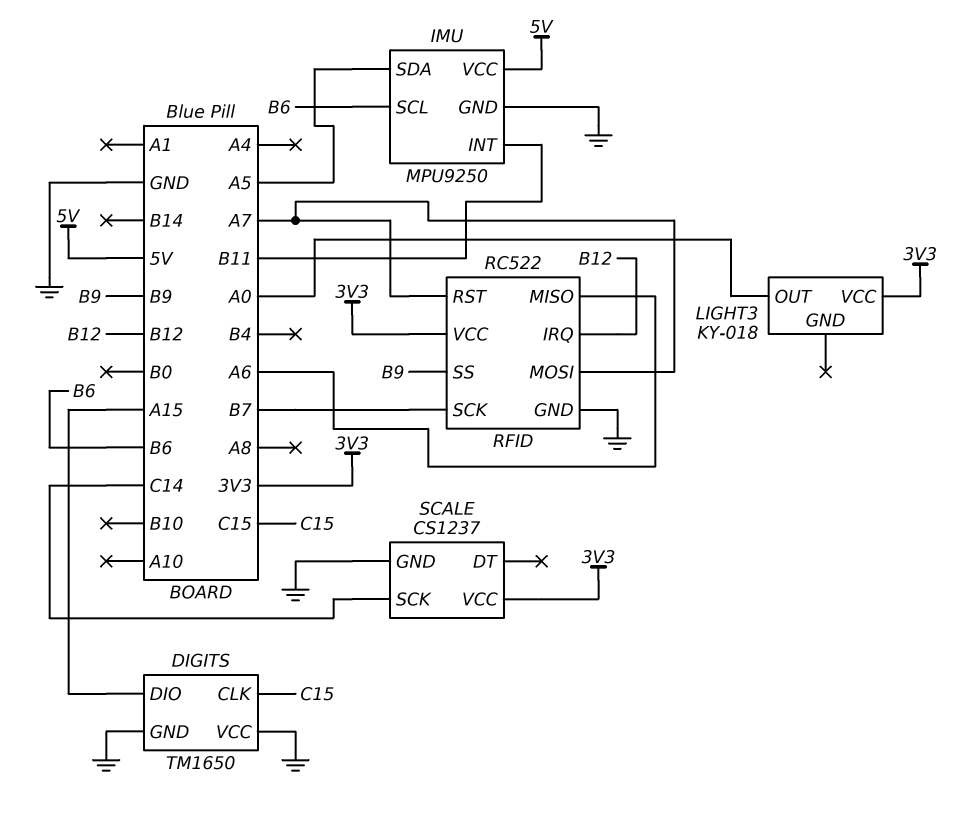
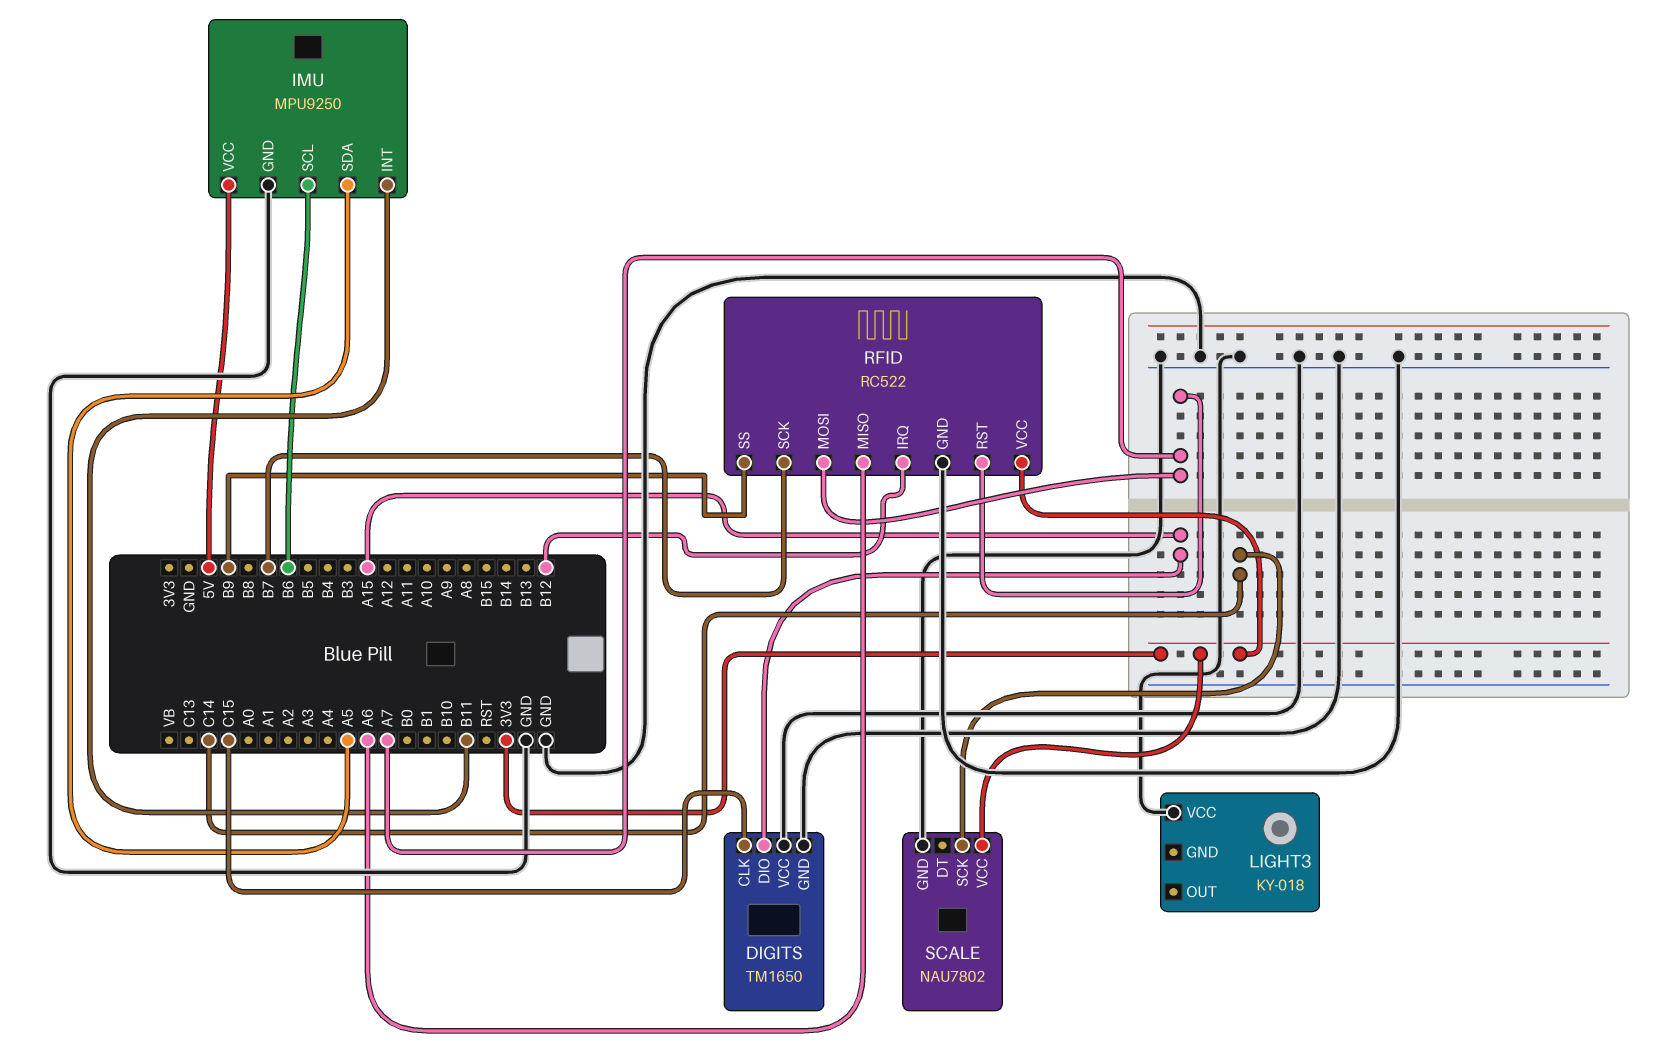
LIGHT3 pin OUT: A0 -> none
LIGHT3 pin VCC: 3V3 -> GND
SCALE: CS1237 -> NAU7802

